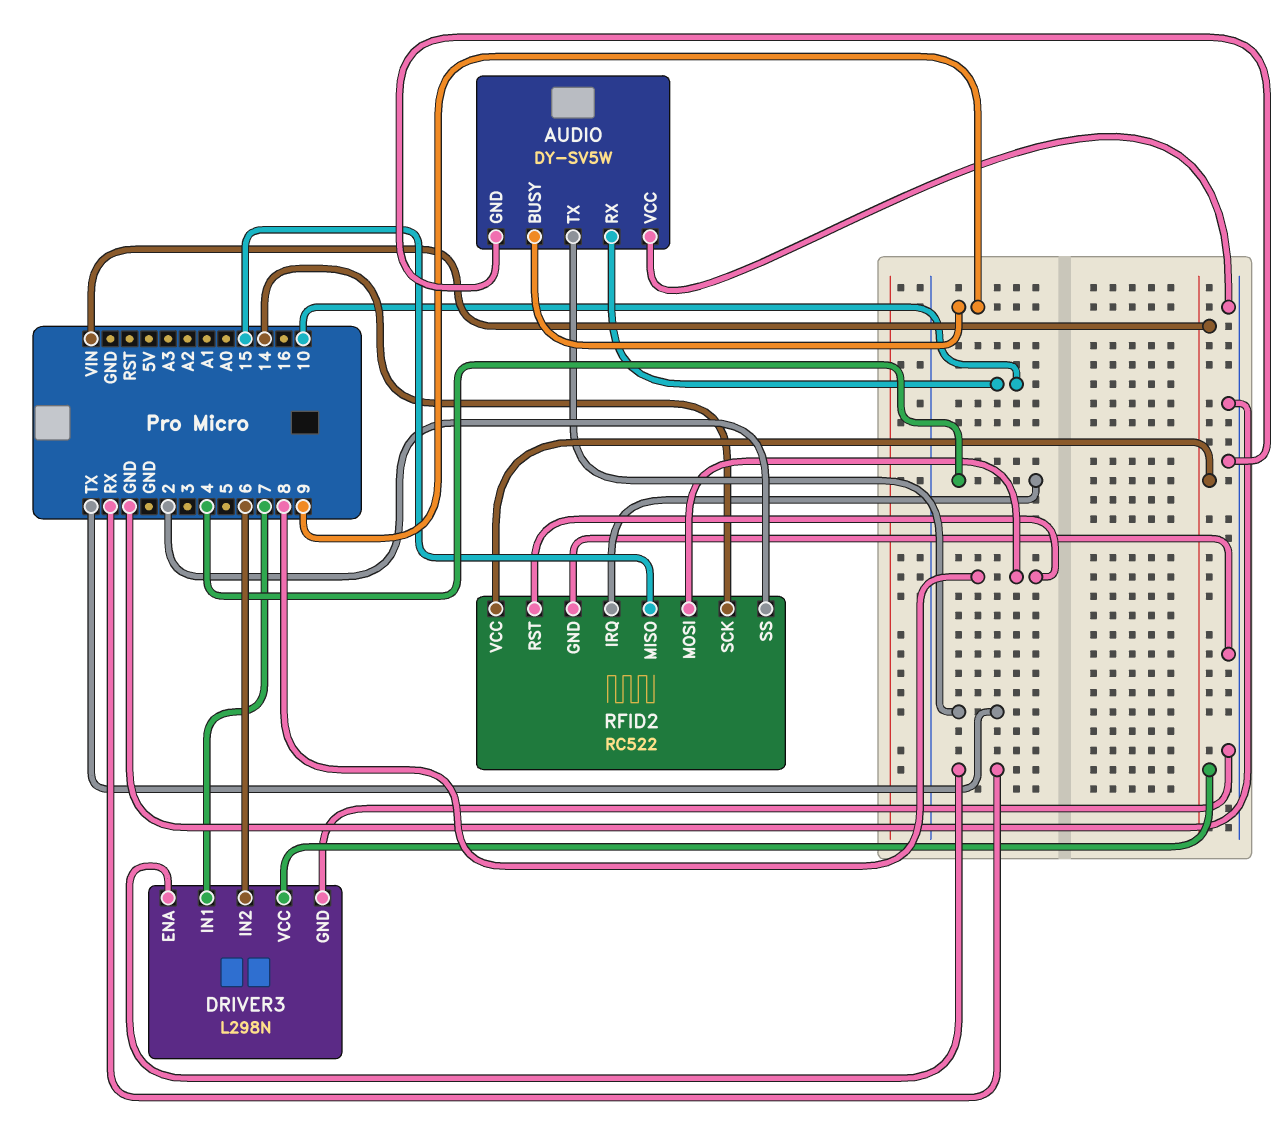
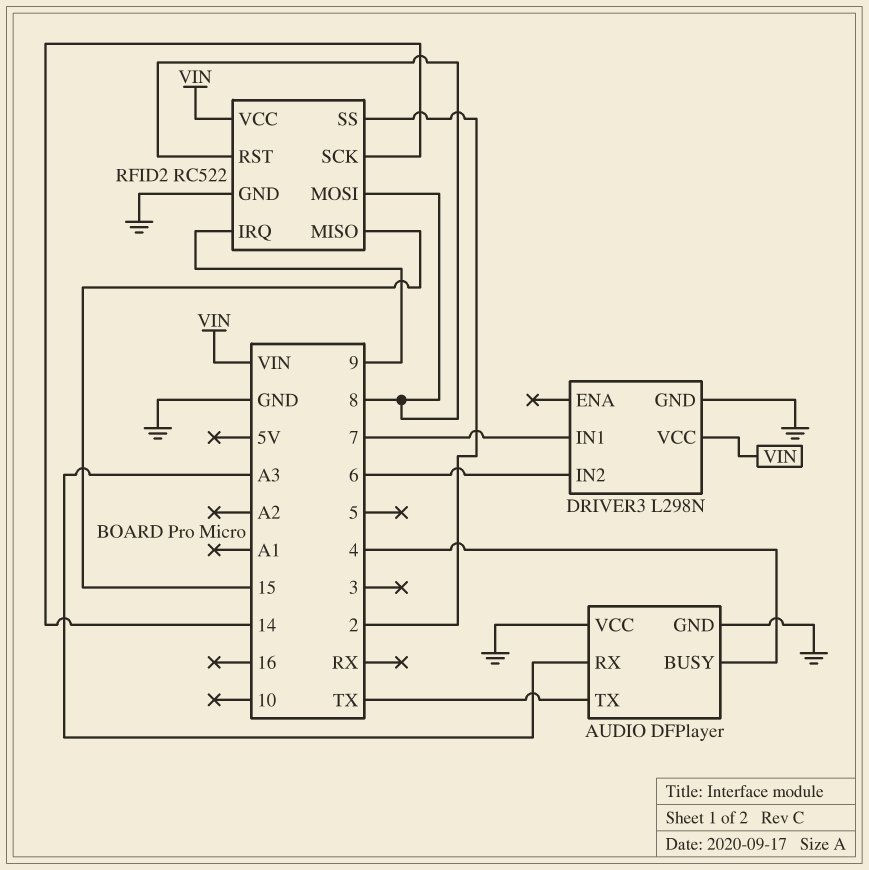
AUDIO: DY-SV5W -> DFPlayer
AUDIO pin BUSY: 9 -> 4
AUDIO pin RX: 10 -> A3
DRIVER3 pin ENA: RX -> none
RFID2 pin IRQ: 4 -> 9

